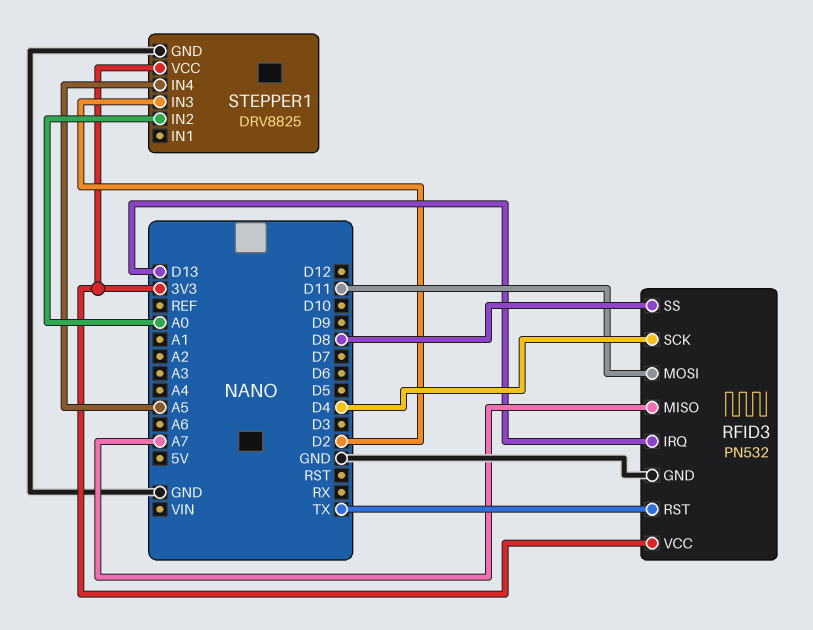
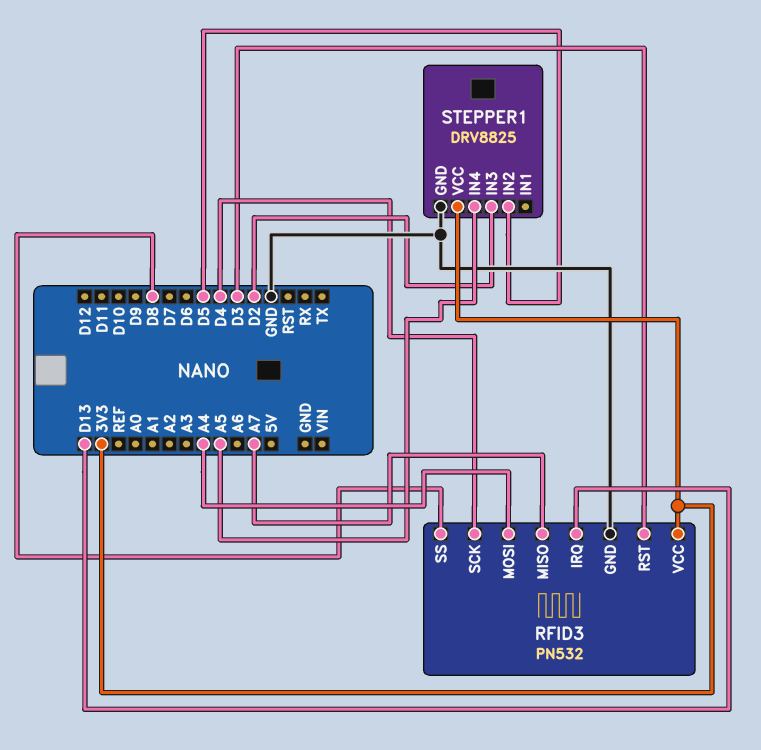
RFID3 pin MOSI: D11 -> A4
RFID3 pin RST: TX -> D3
STEPPER1 pin IN2: A0 -> D5

